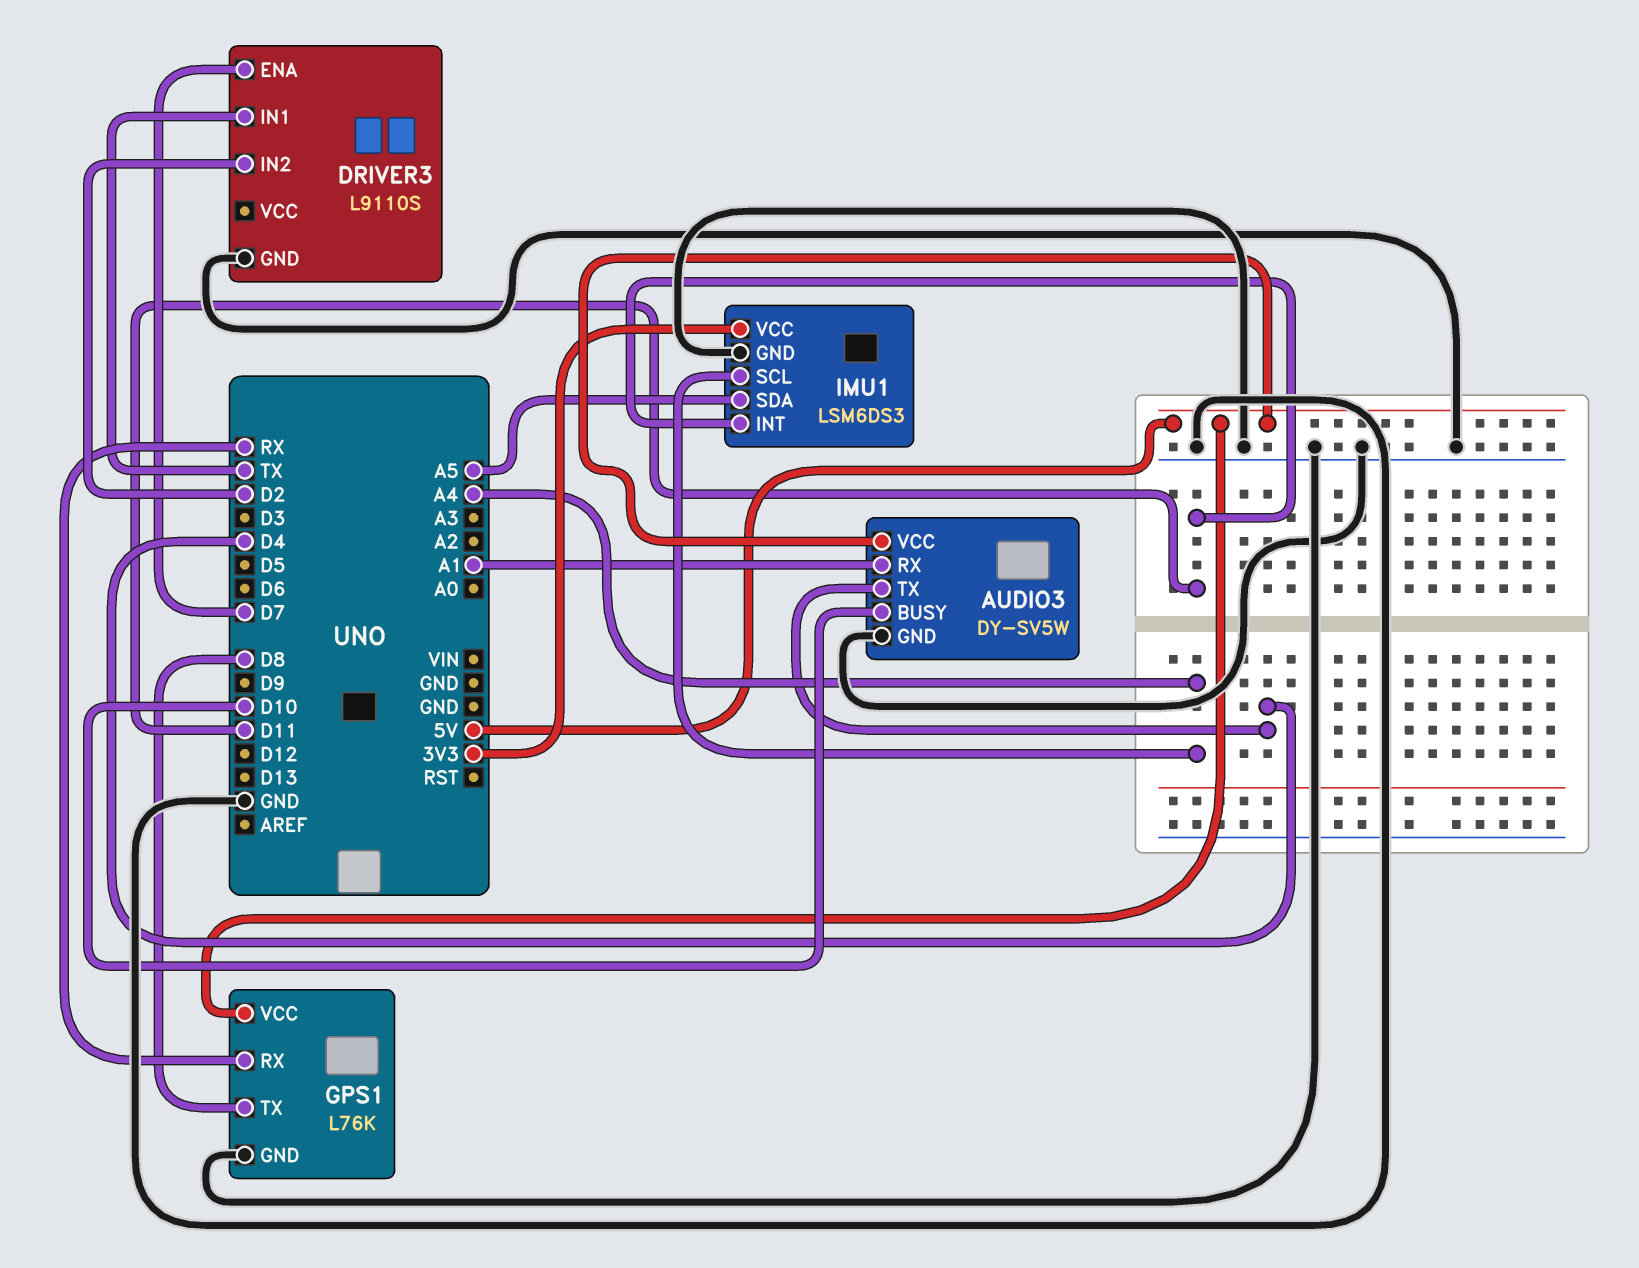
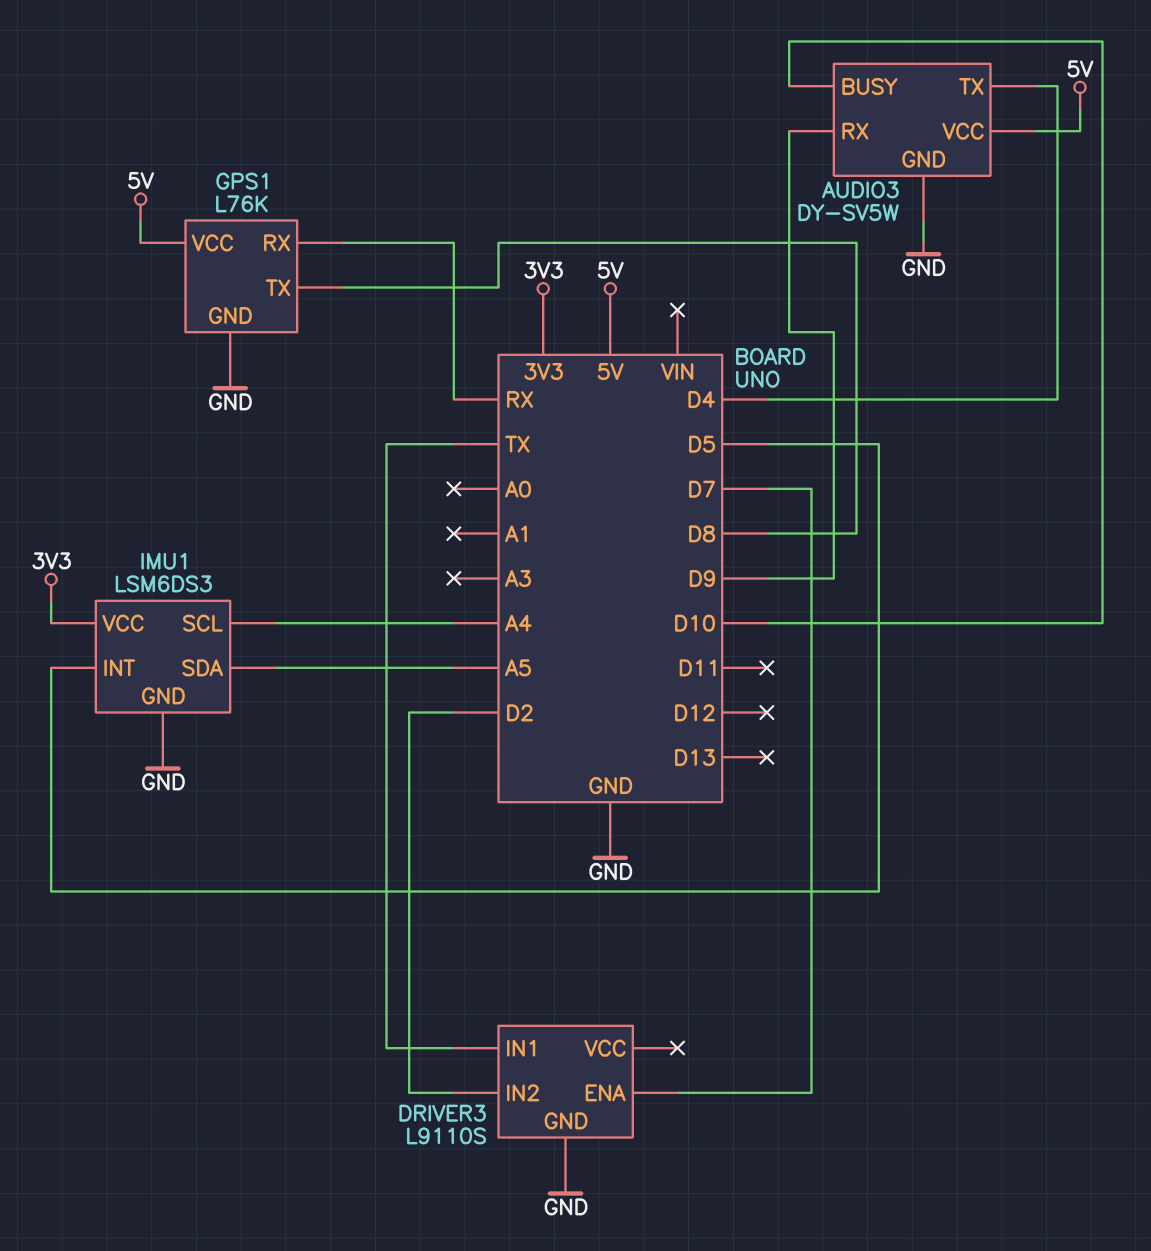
AUDIO3 pin RX: A1 -> D9
IMU1 pin INT: D11 -> D5

